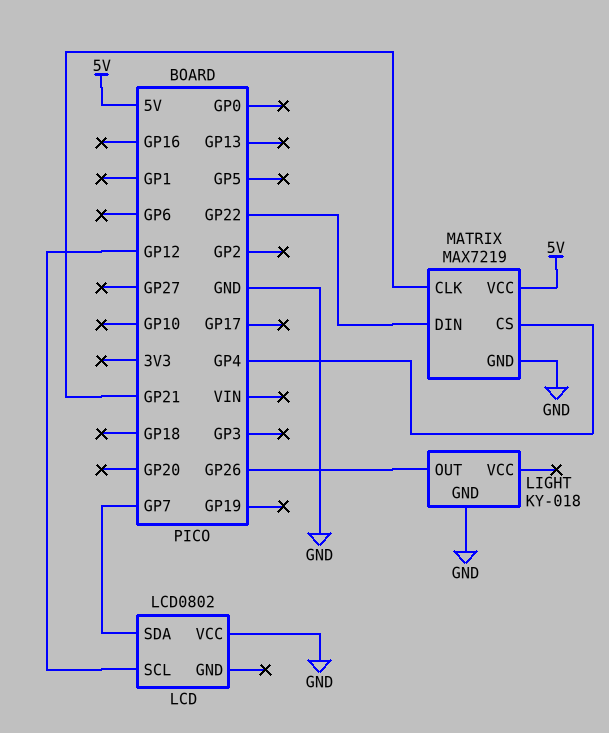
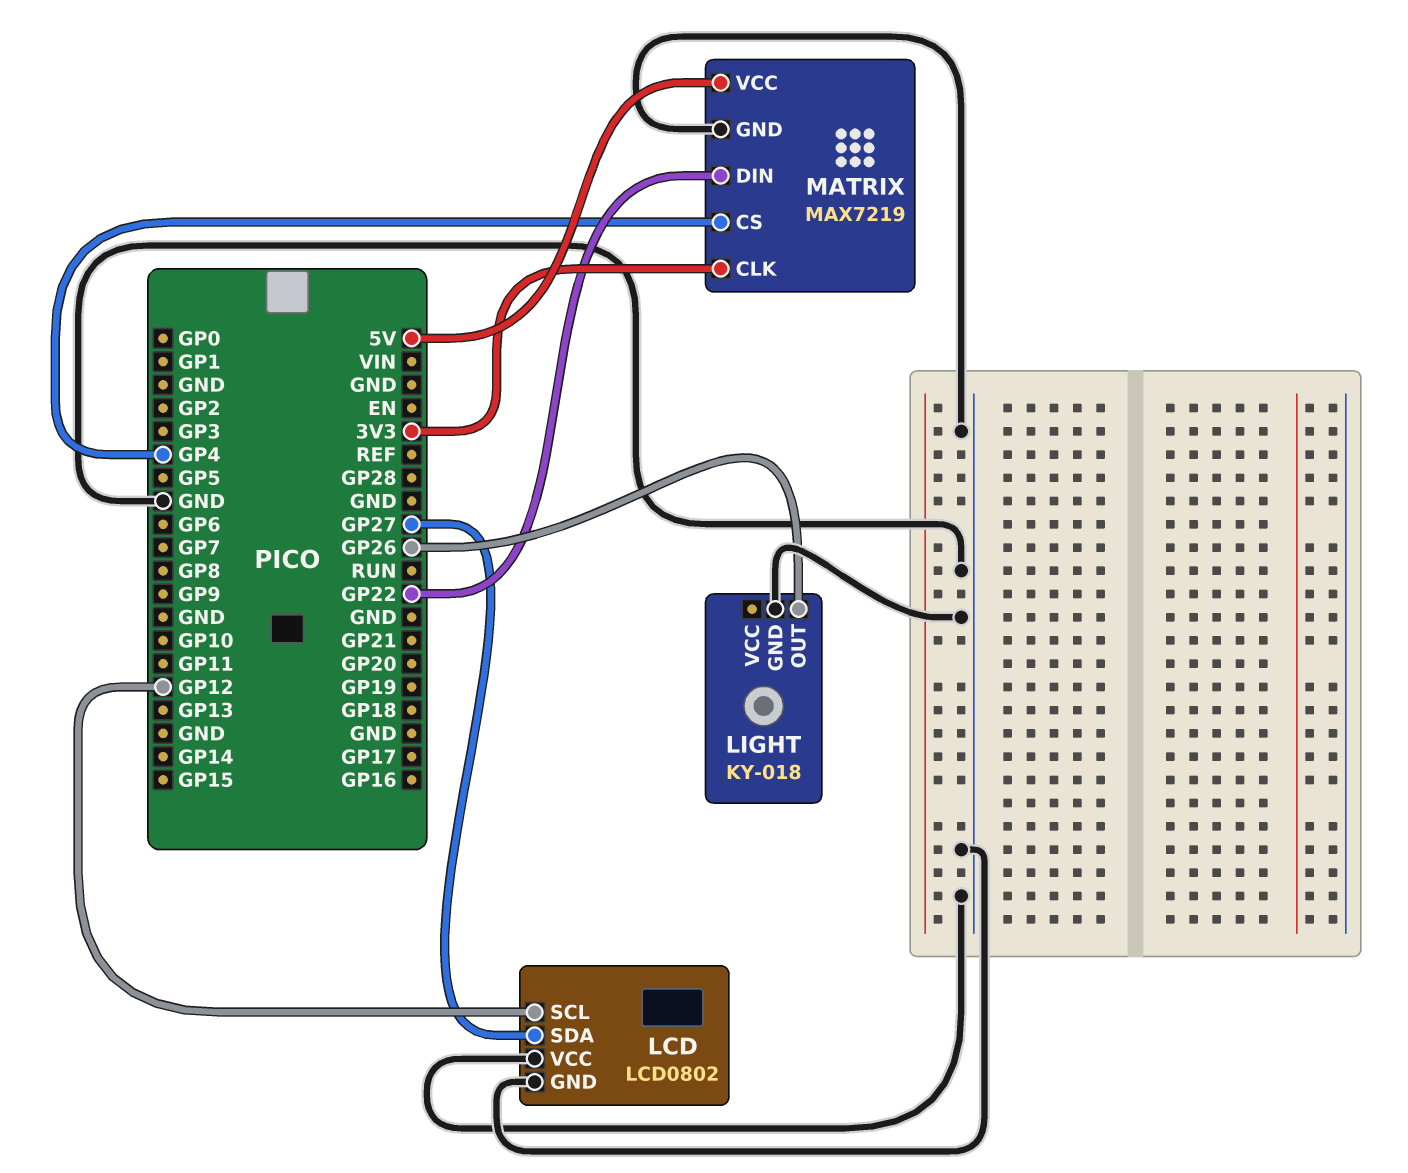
LCD pin GND: none -> GND
LCD pin SDA: GP7 -> GP27
MATRIX pin CLK: GP21 -> 3V3

